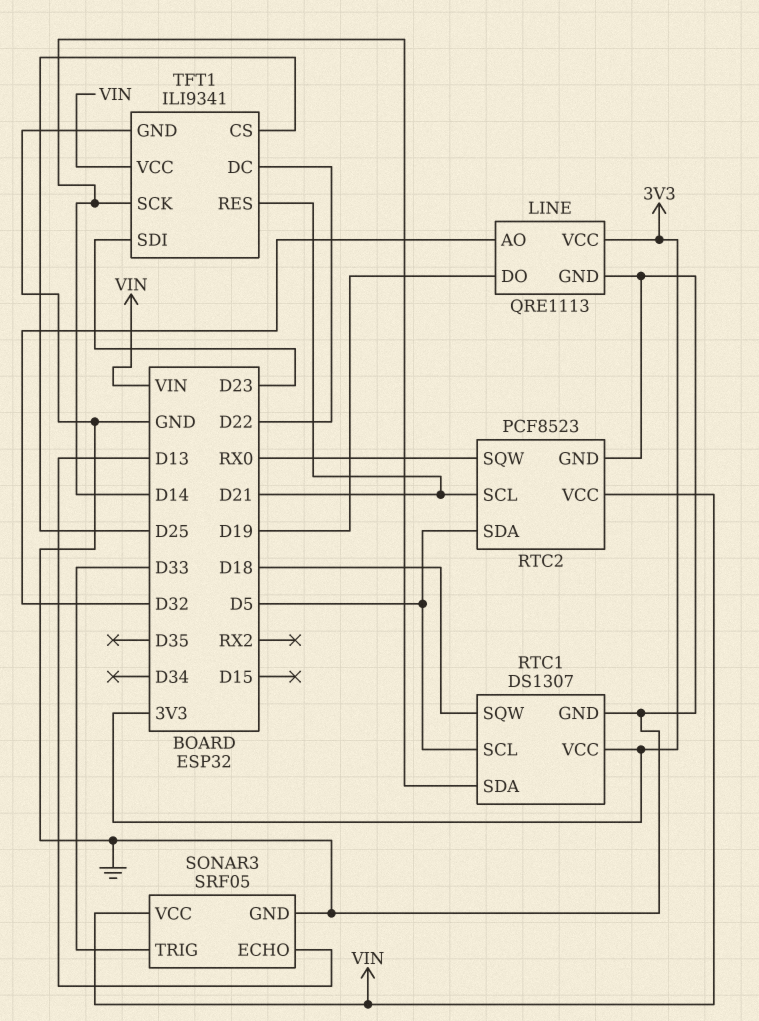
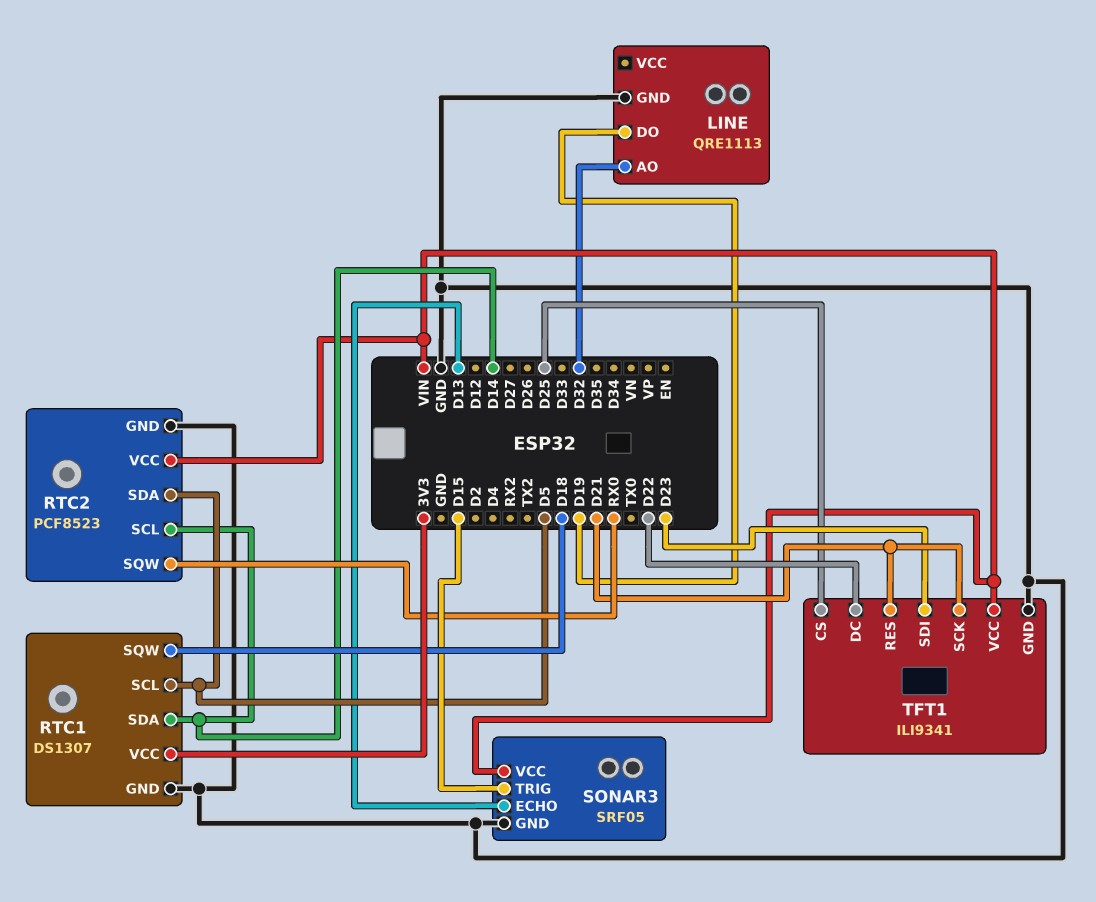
LINE pin VCC: 3V3 -> none
RTC2 pin SCL: D21 -> D14
SONAR3 pin TRIG: D33 -> D15
TFT1 pin SCK: D14 -> D21

